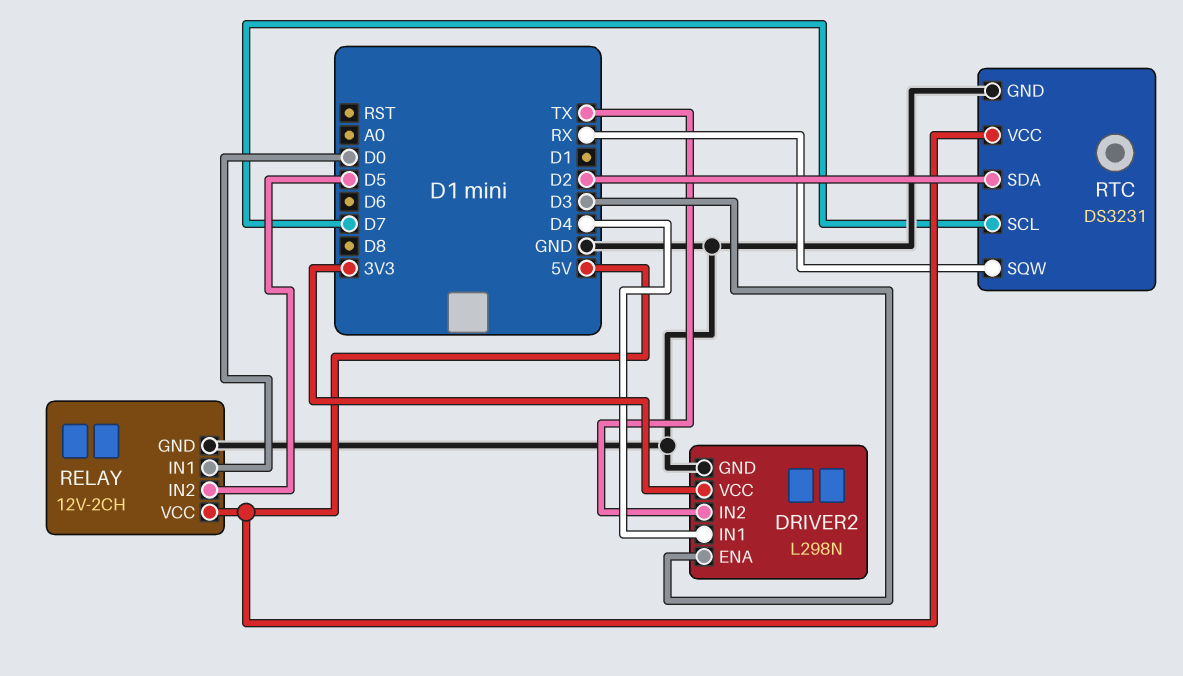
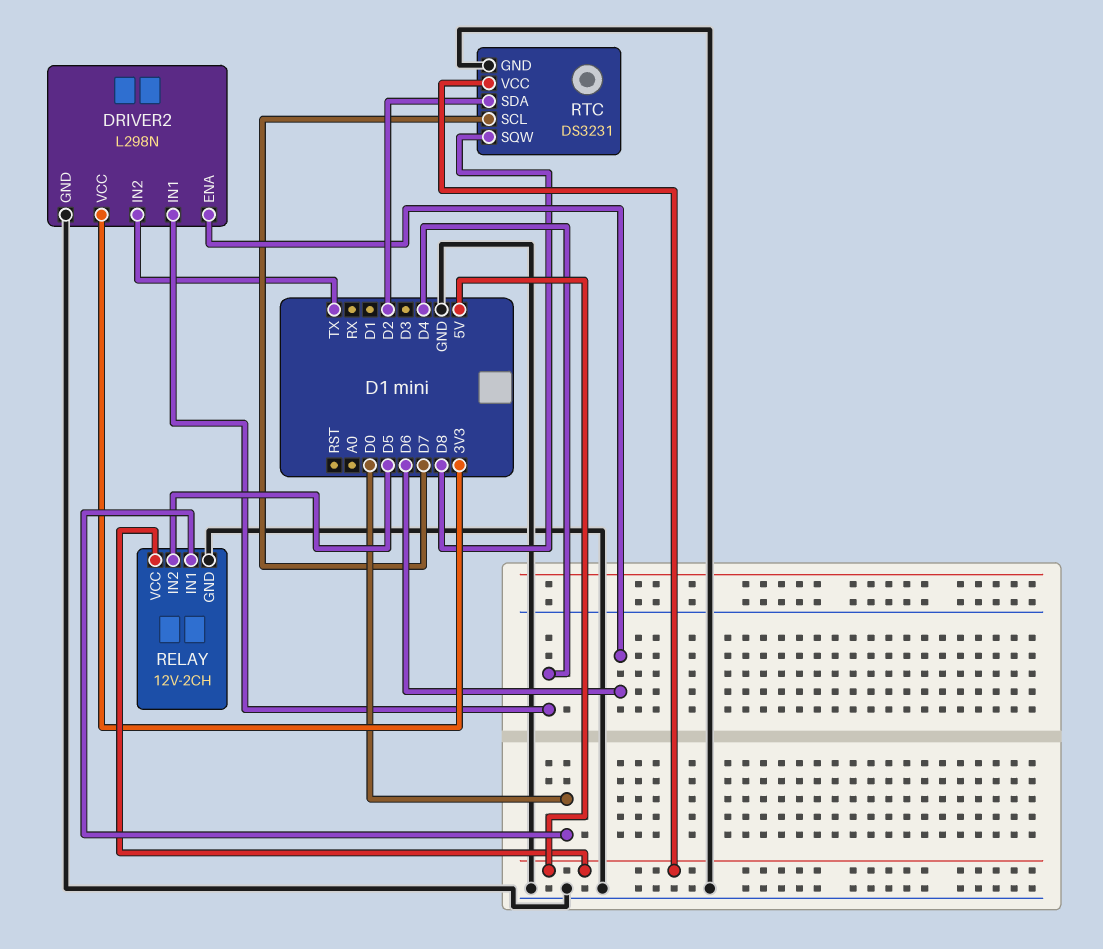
DRIVER2 pin ENA: D3 -> D6
RTC pin SQW: RX -> D8

